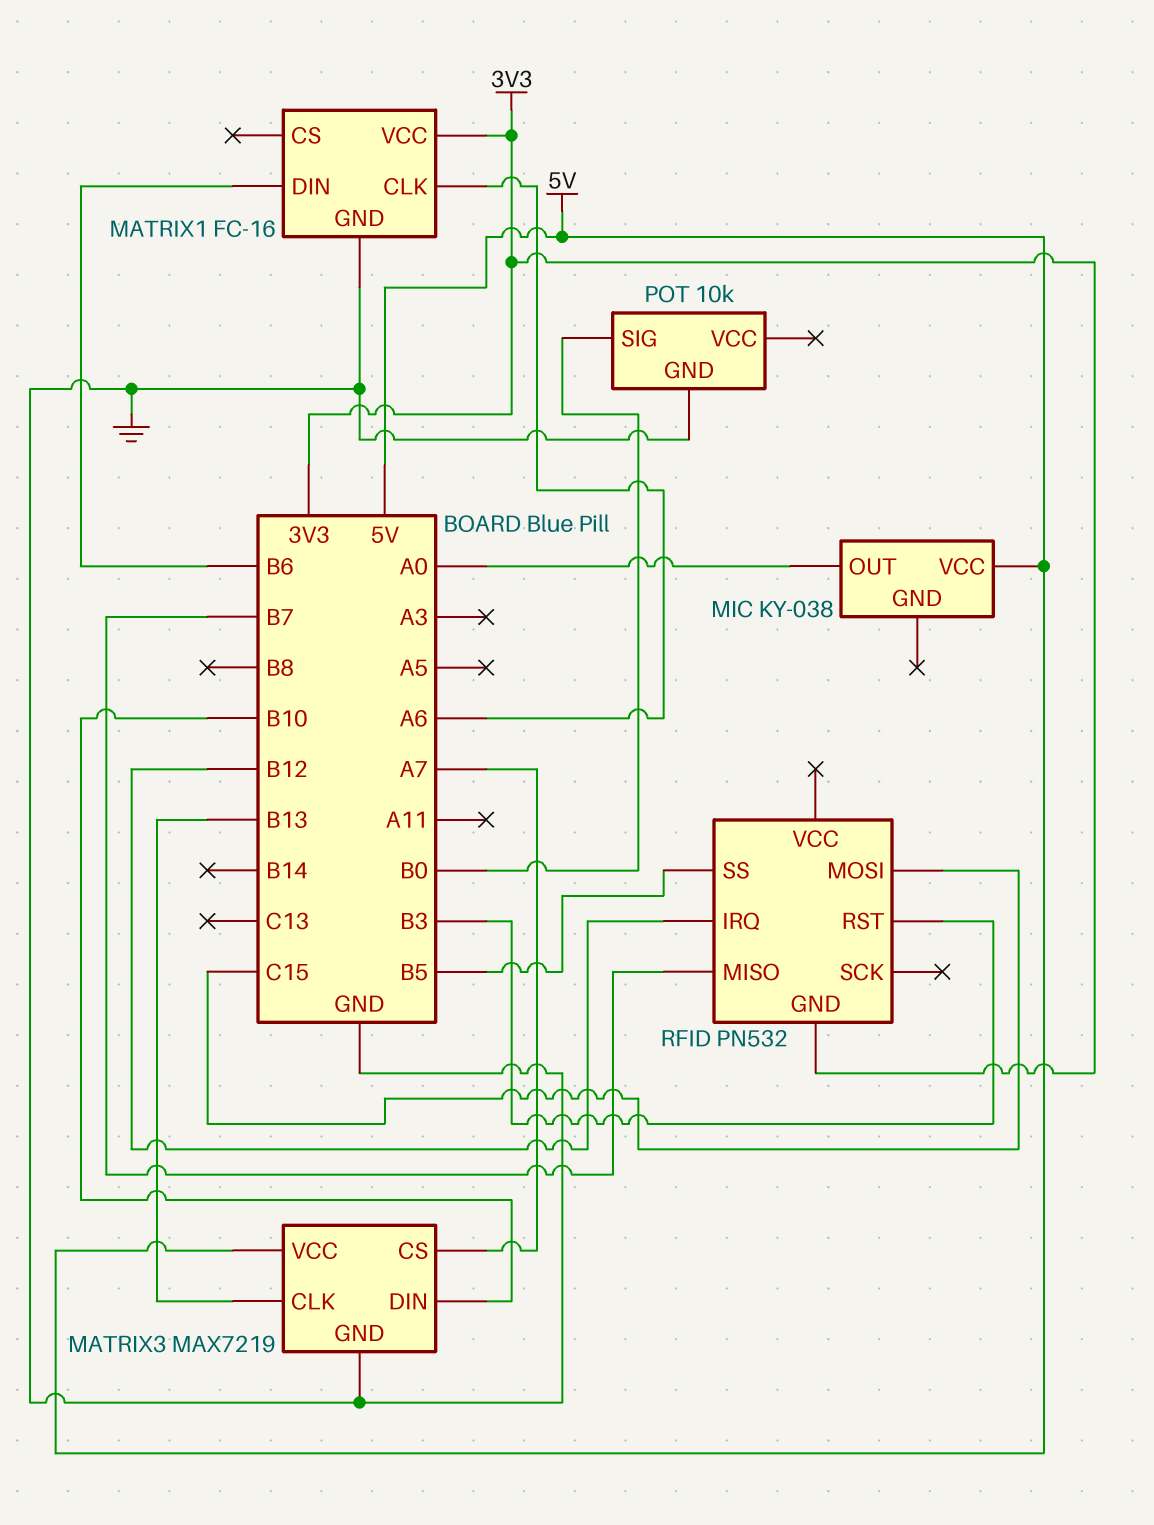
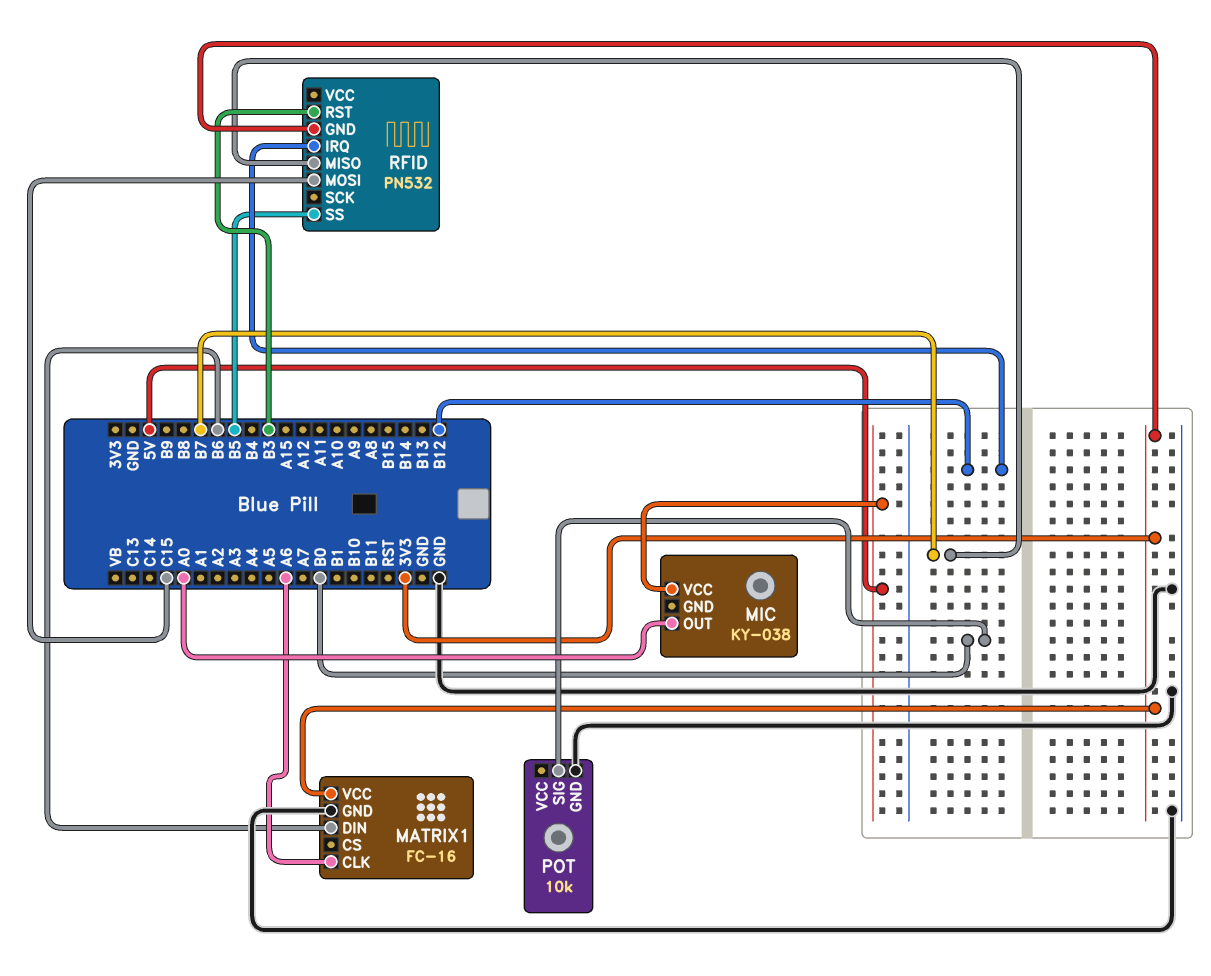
MATRIX3: MAX7219 -> none
MATRIX3 pin CLK: B13 -> none
MATRIX3 pin CS: A7 -> none
MATRIX3 pin DIN: B10 -> none
MATRIX3 pin GND: GND -> none
MATRIX3 pin VCC: 5V -> none

